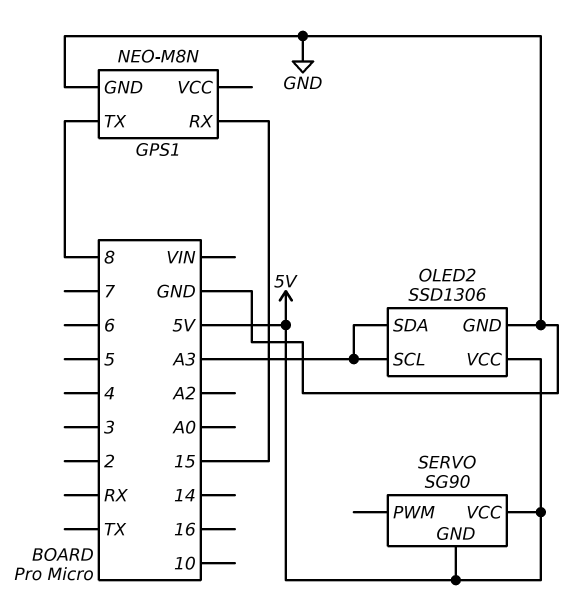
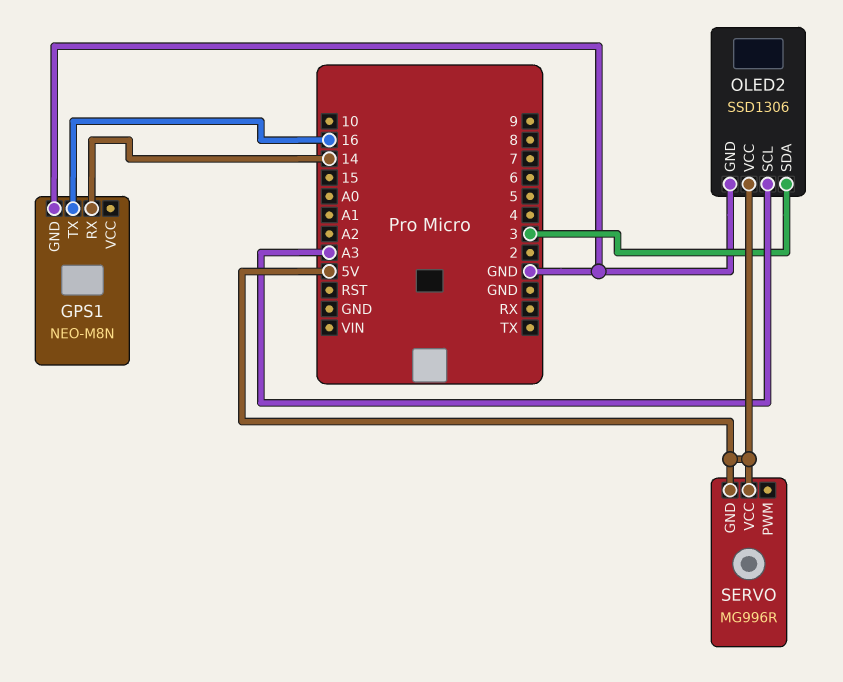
GPS1 pin RX: 15 -> 14
GPS1 pin TX: 8 -> 16
OLED2 pin SDA: A3 -> 3
SERVO: SG90 -> MG996R

